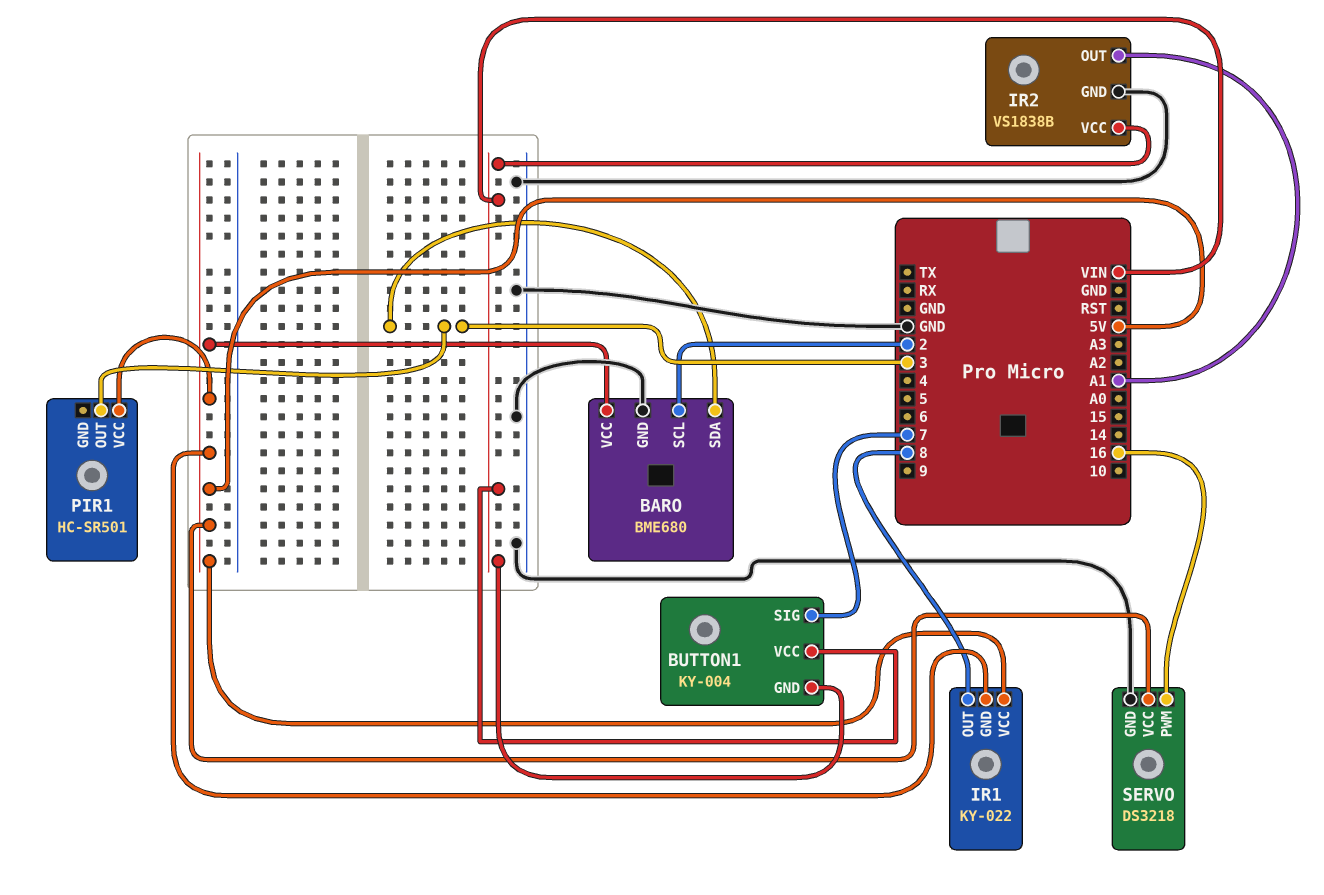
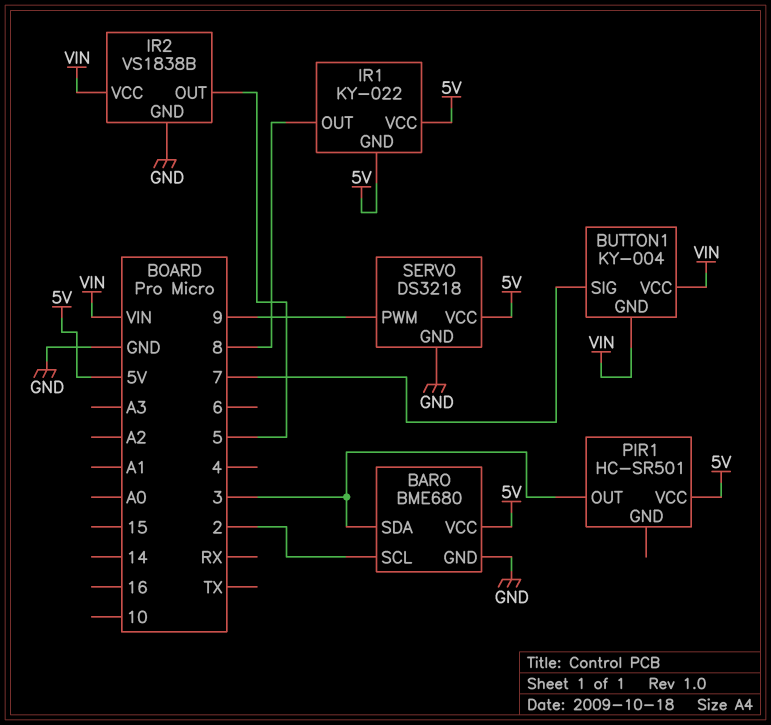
IR2 pin OUT: A1 -> 5
SERVO pin PWM: 16 -> 9

